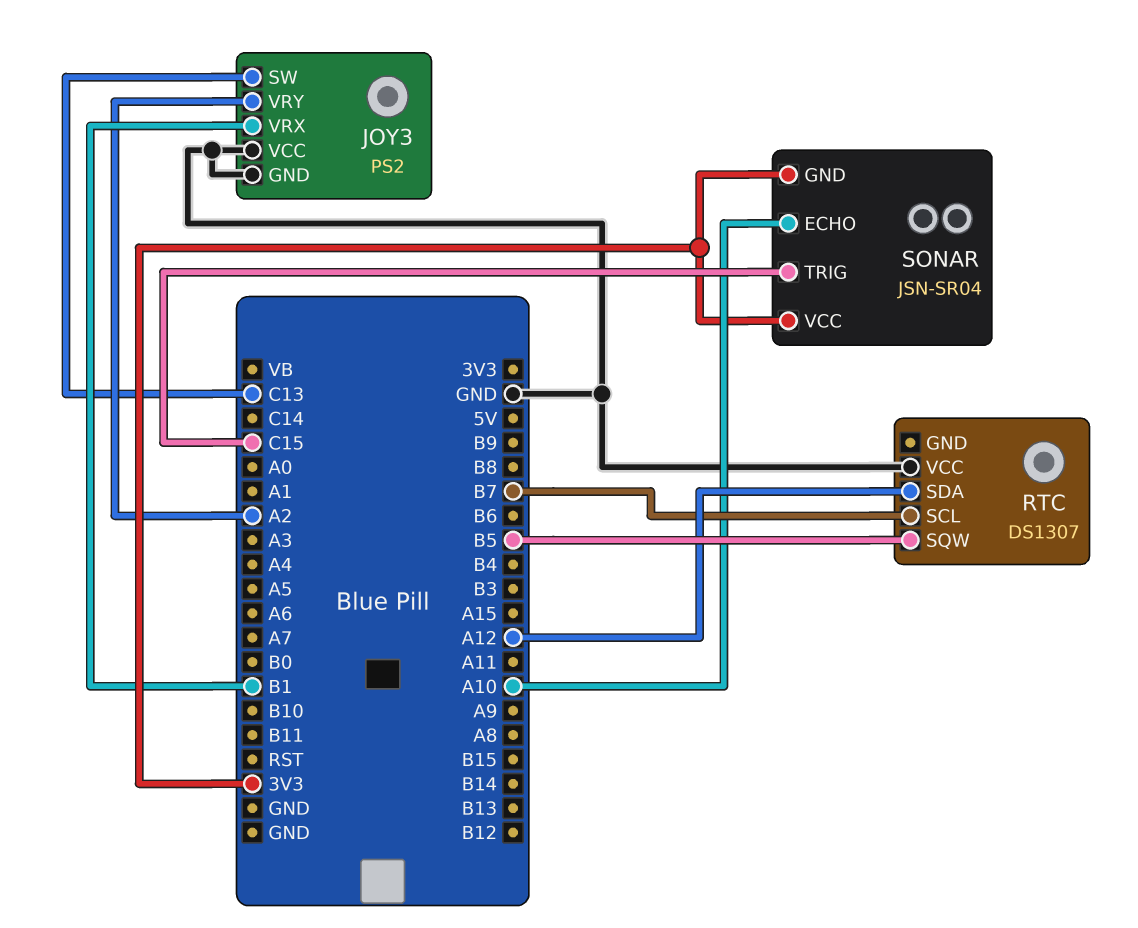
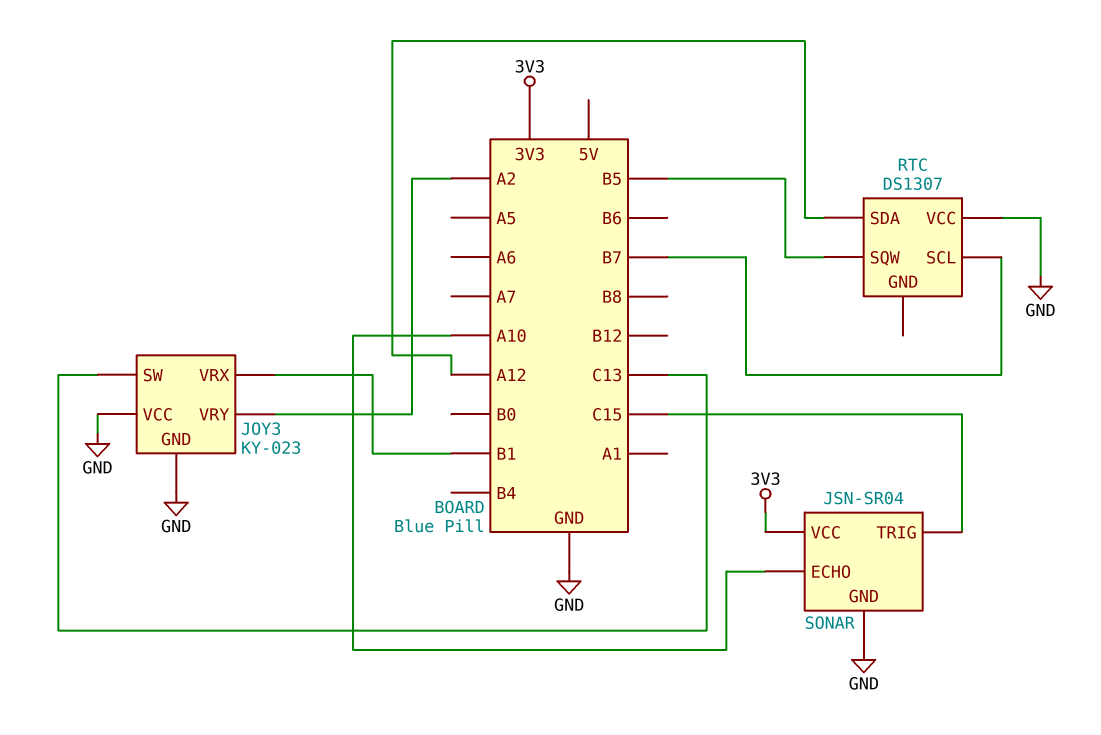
JOY3: PS2 -> KY-023
SONAR pin GND: 3V3 -> GND

